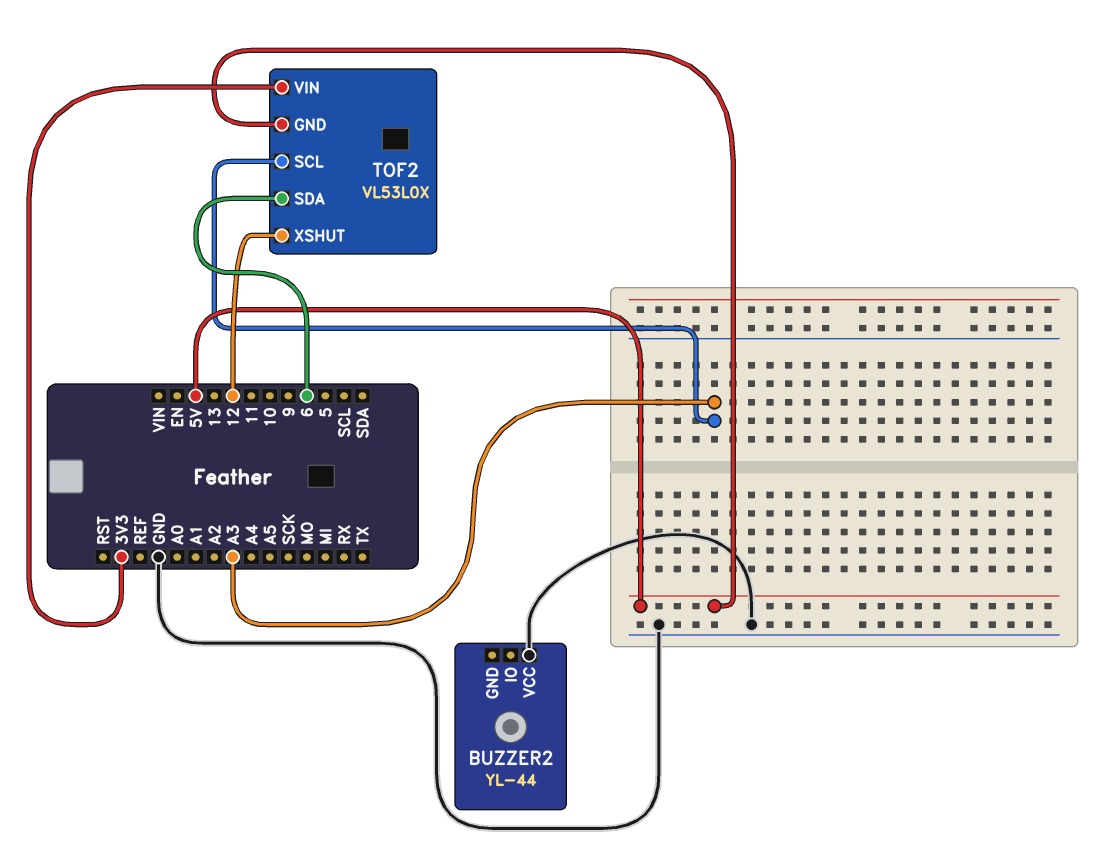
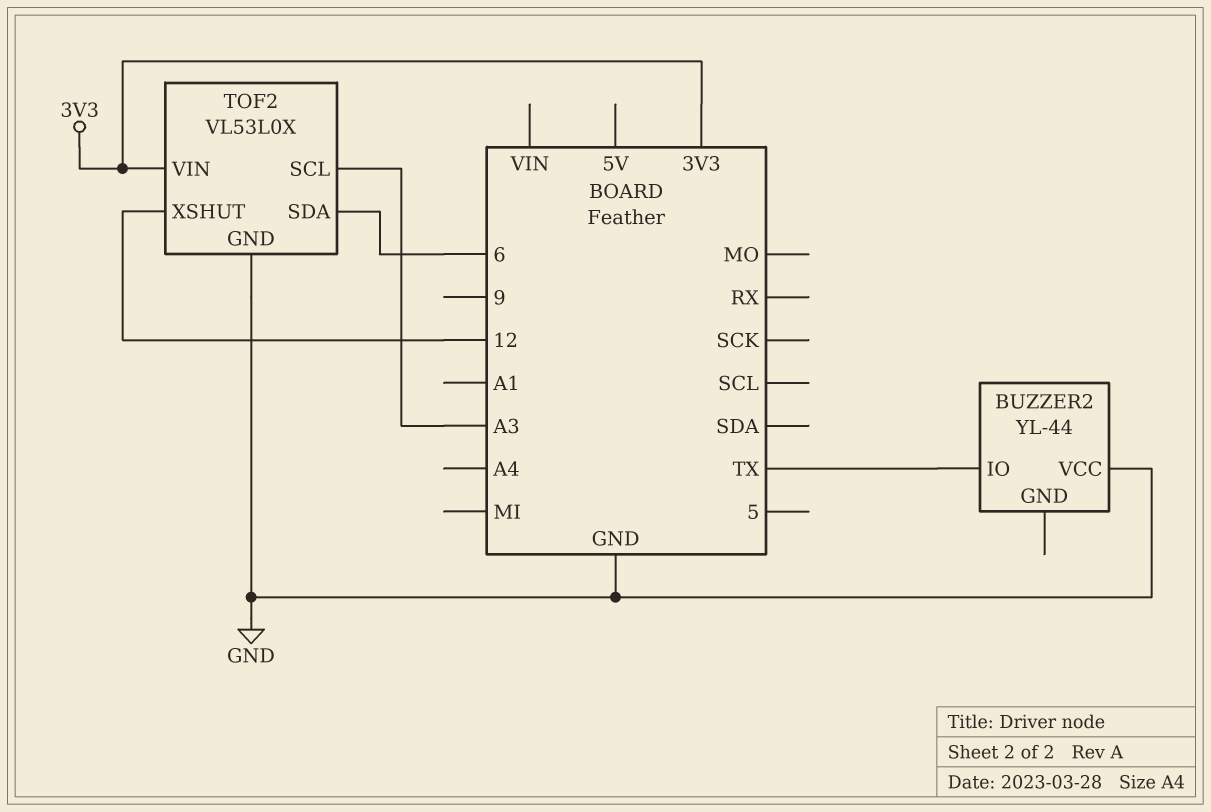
BUZZER2 pin IO: none -> TX
TOF2 pin GND: 5V -> GND

